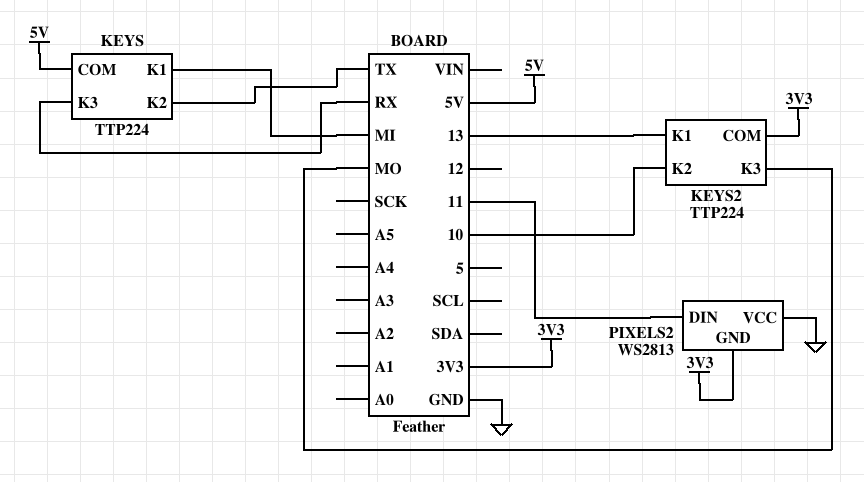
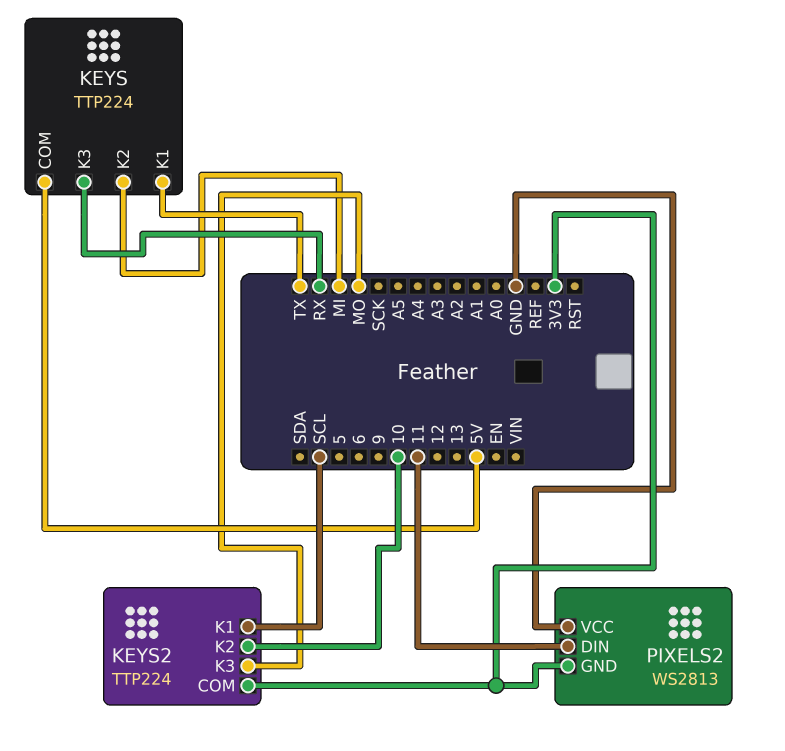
KEYS pin K1: MI -> TX
KEYS pin K2: TX -> MI
KEYS2 pin K1: 13 -> SCL

